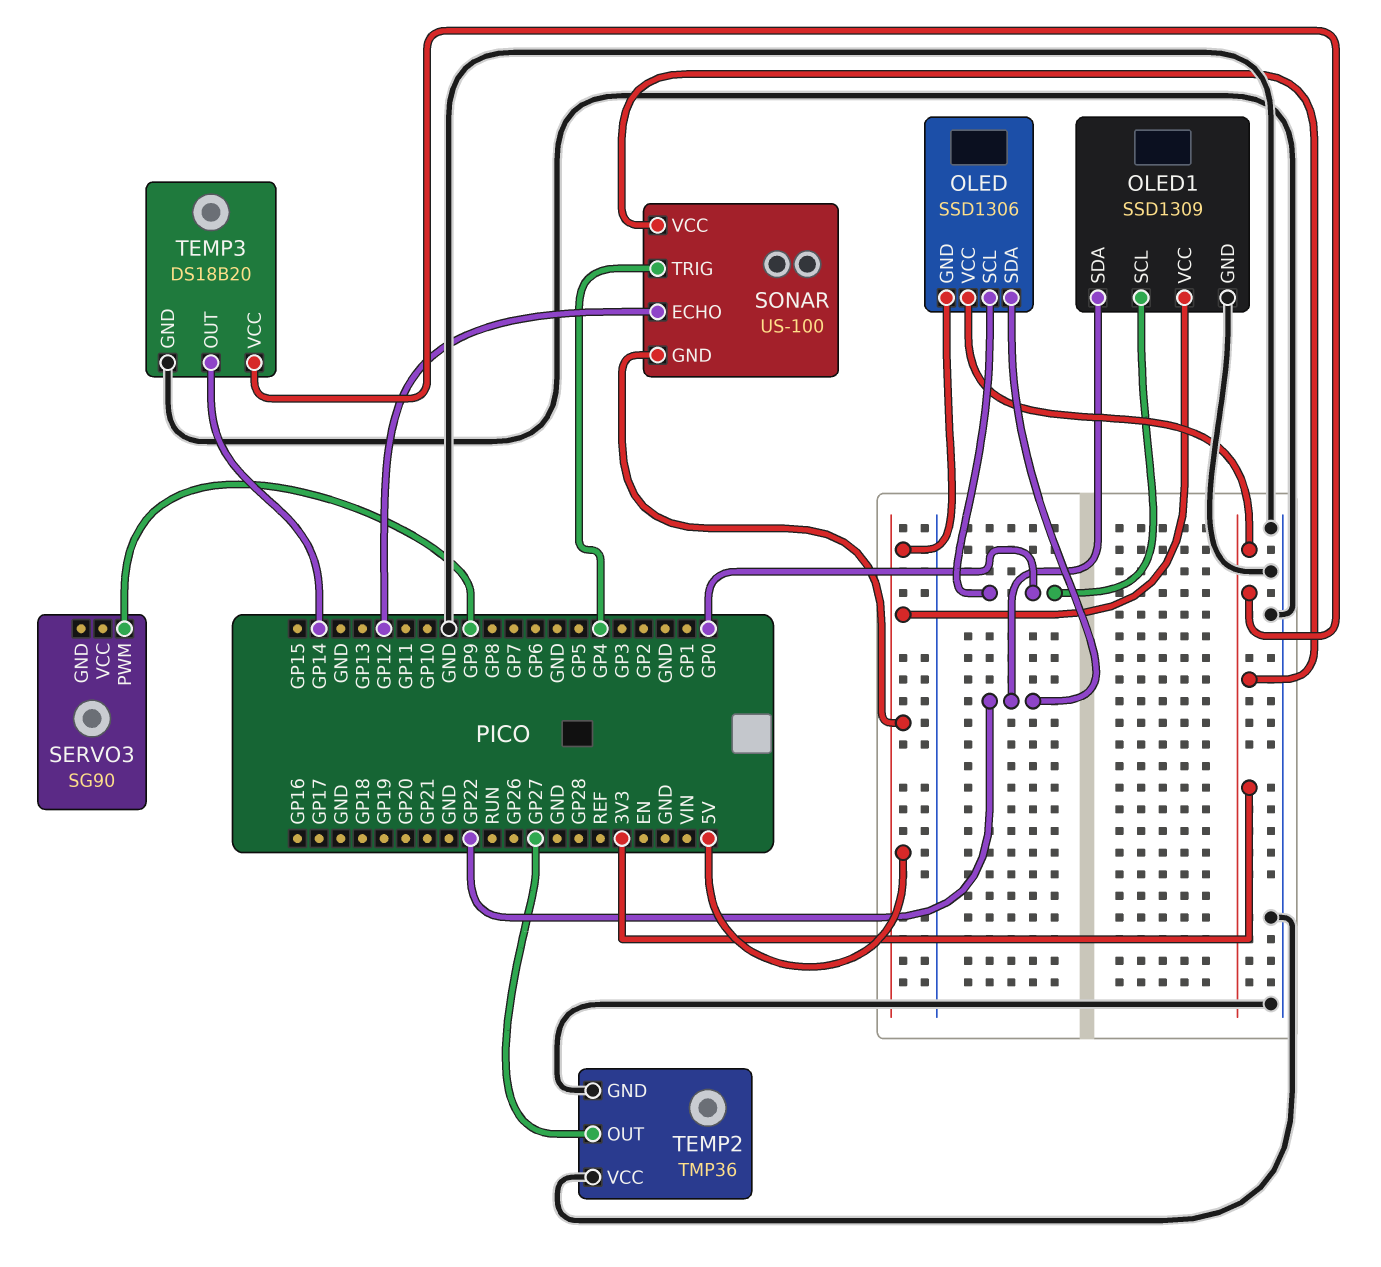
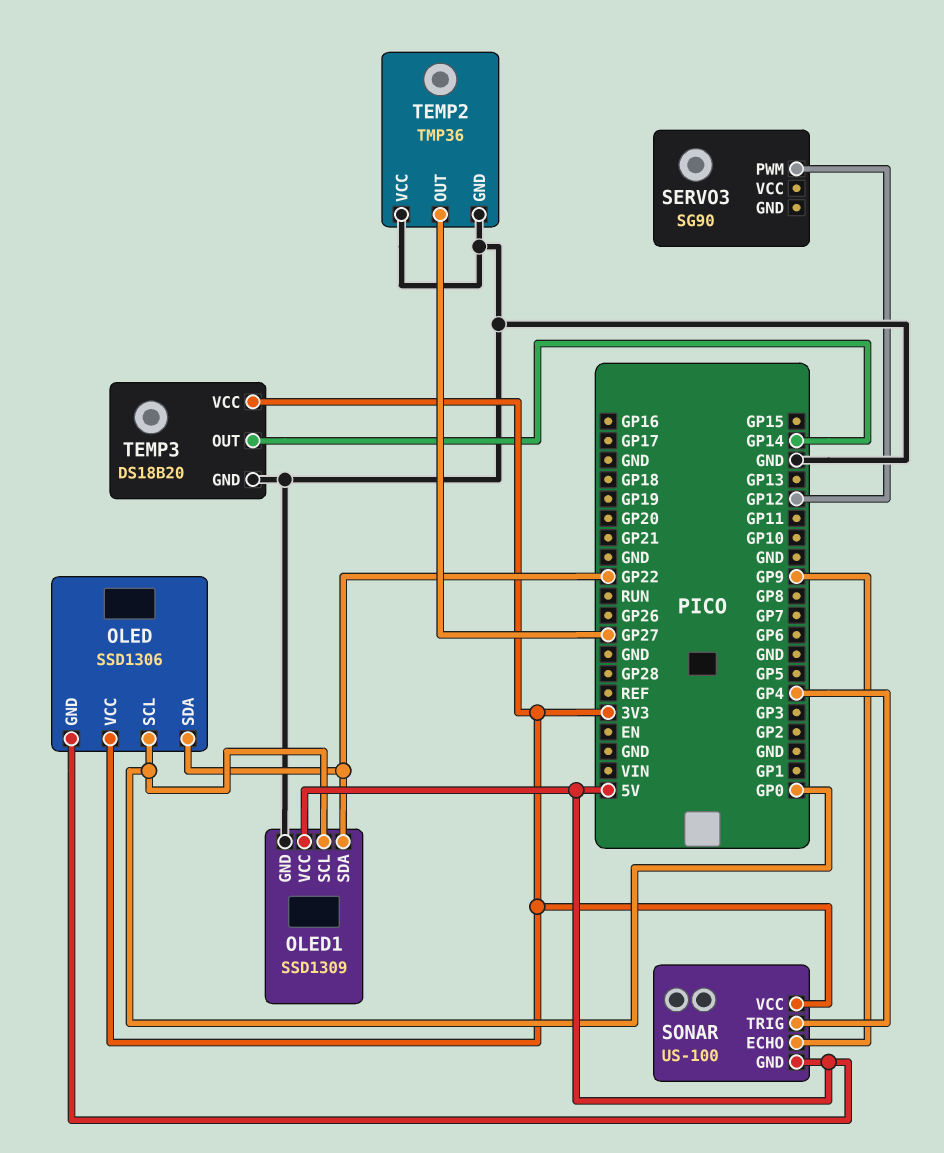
SERVO3 pin PWM: GP9 -> GP12
SONAR pin ECHO: GP12 -> GP9

